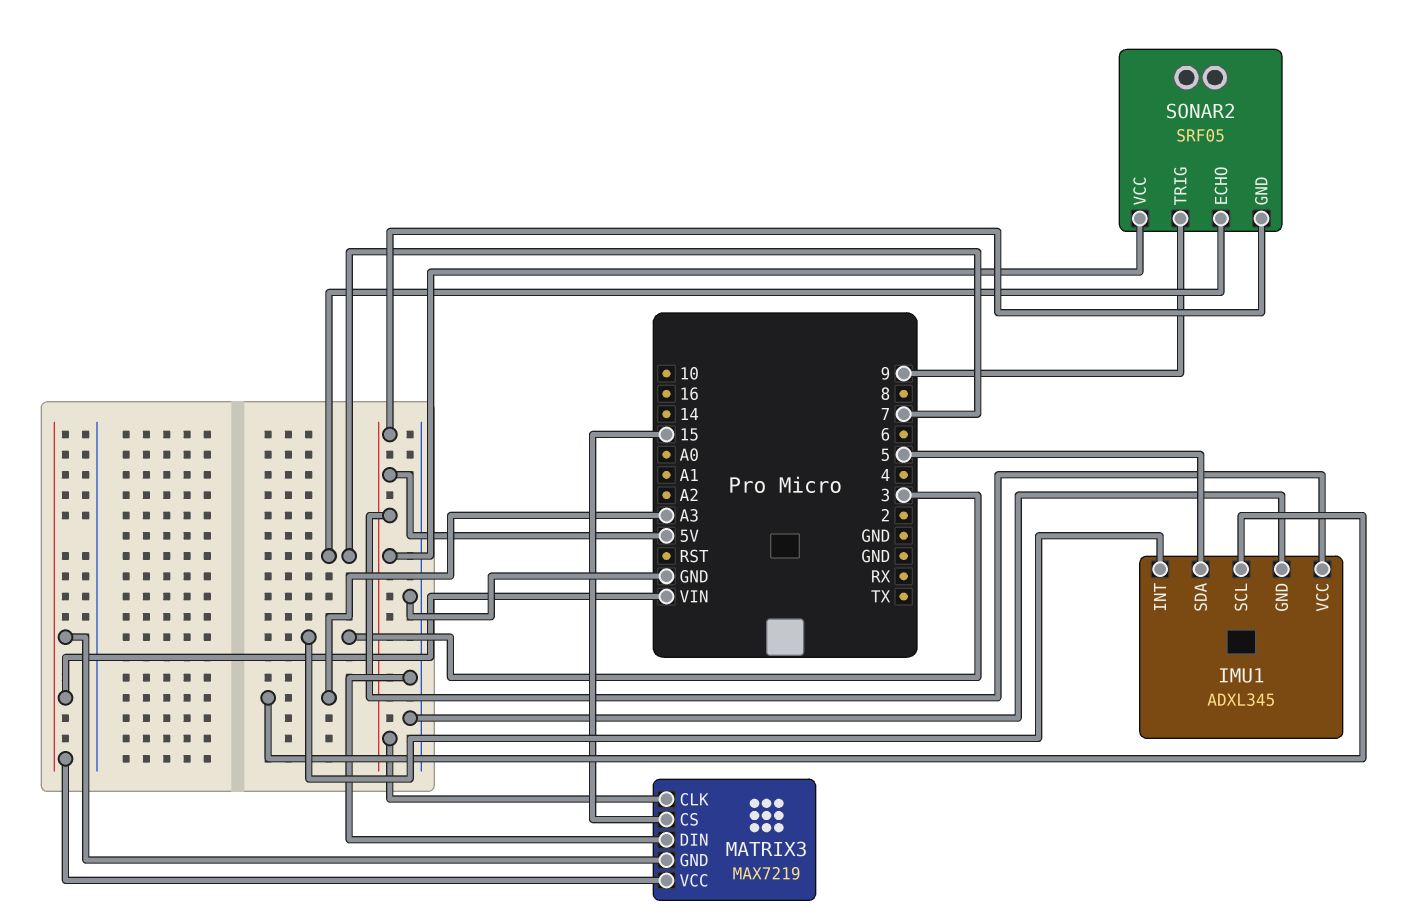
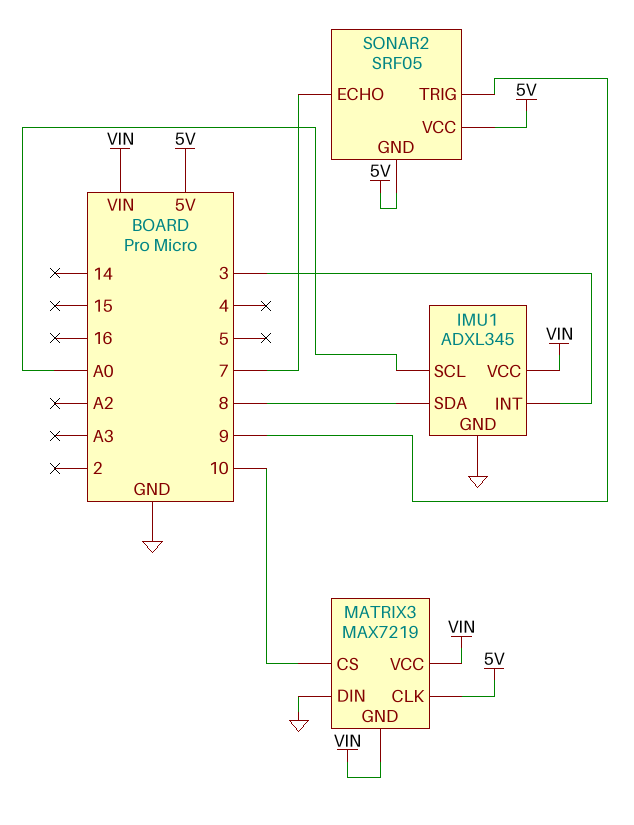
IMU1 pin SCL: A3 -> A0
IMU1 pin SDA: 5 -> 8
IMU1 pin VCC: 5V -> VIN
MATRIX3 pin CS: 15 -> 10

